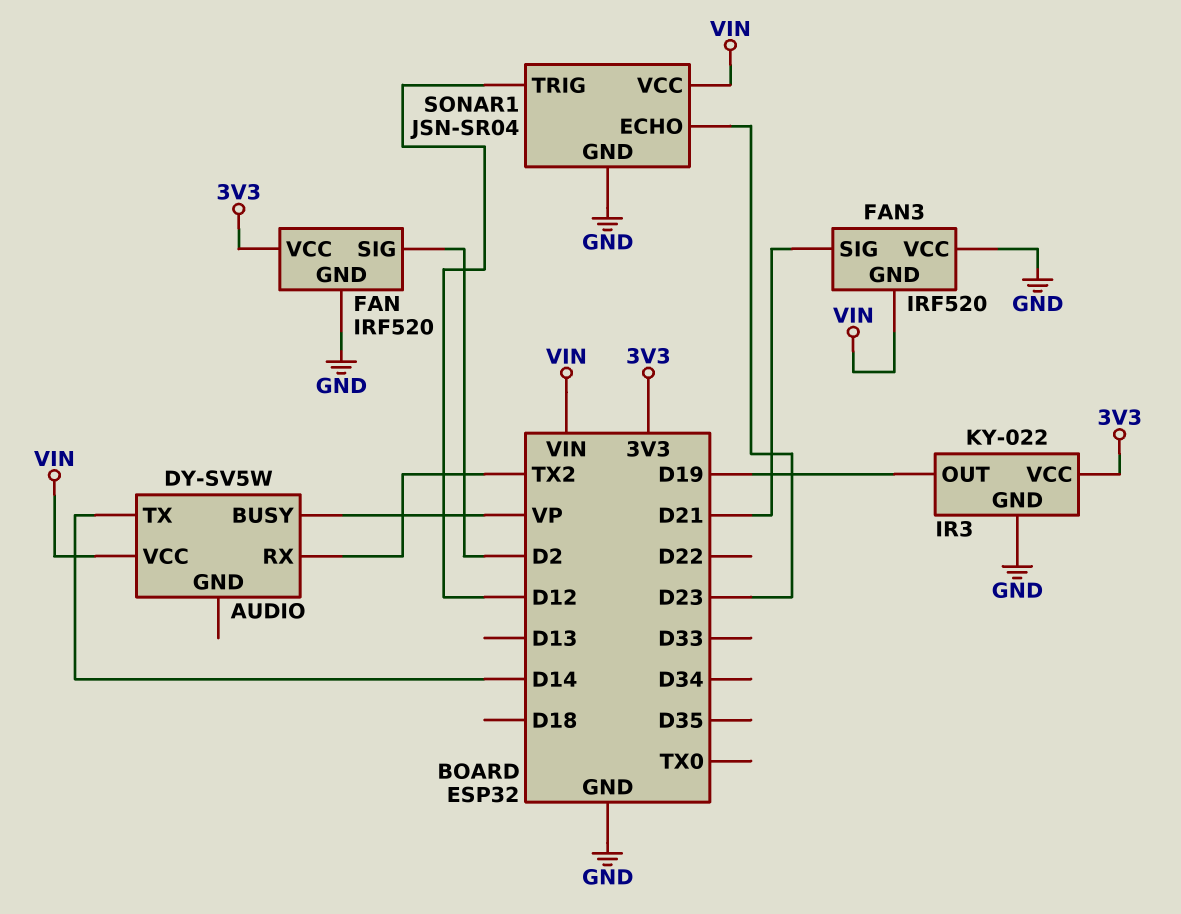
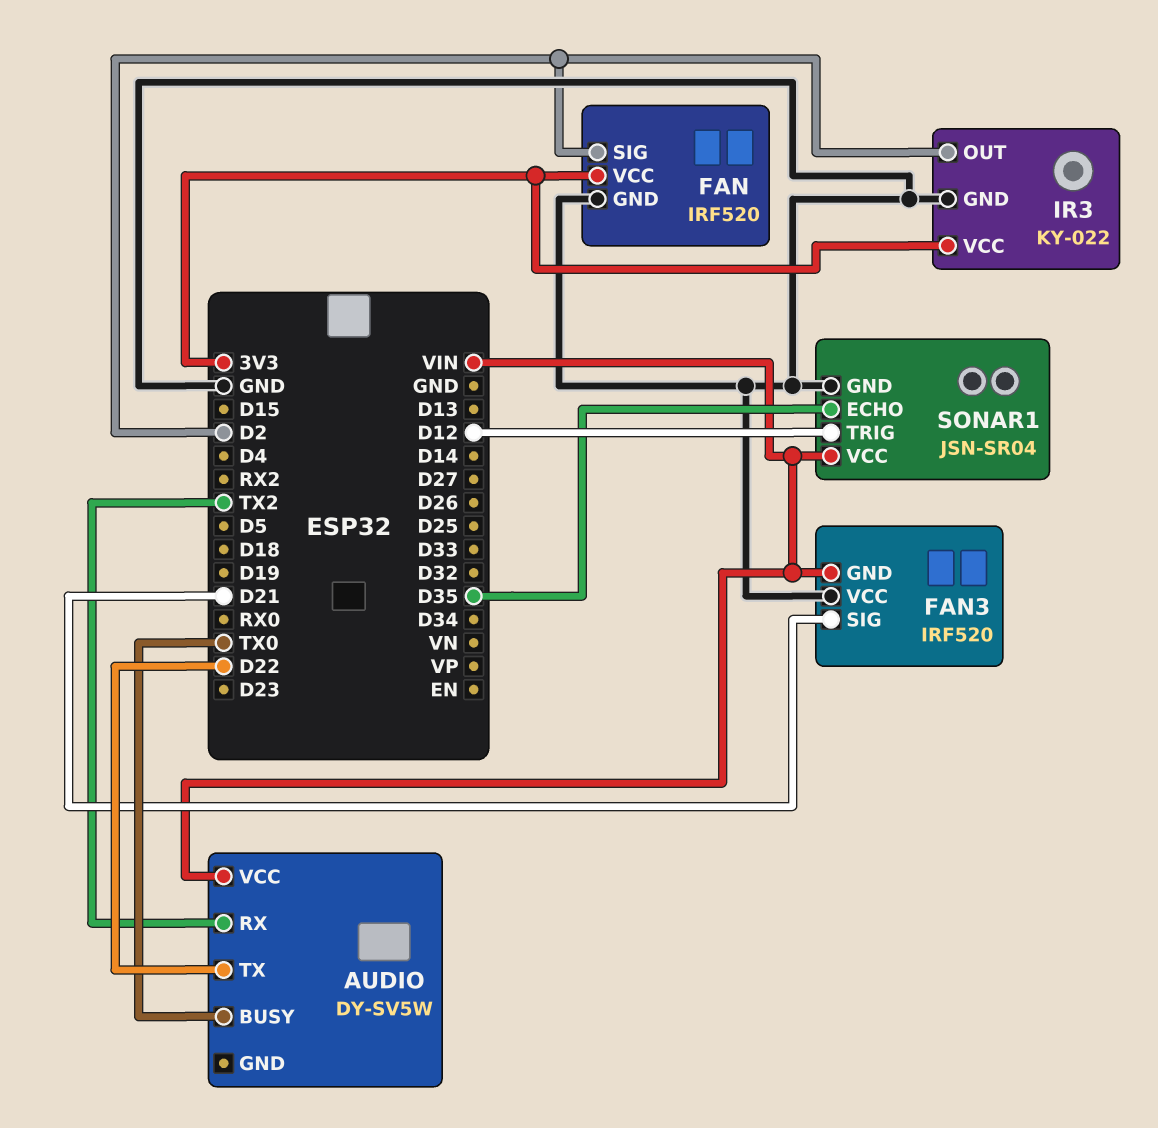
AUDIO pin BUSY: VP -> TX0
AUDIO pin TX: D14 -> D22
IR3 pin OUT: D19 -> D2
SONAR1 pin ECHO: D23 -> D35

